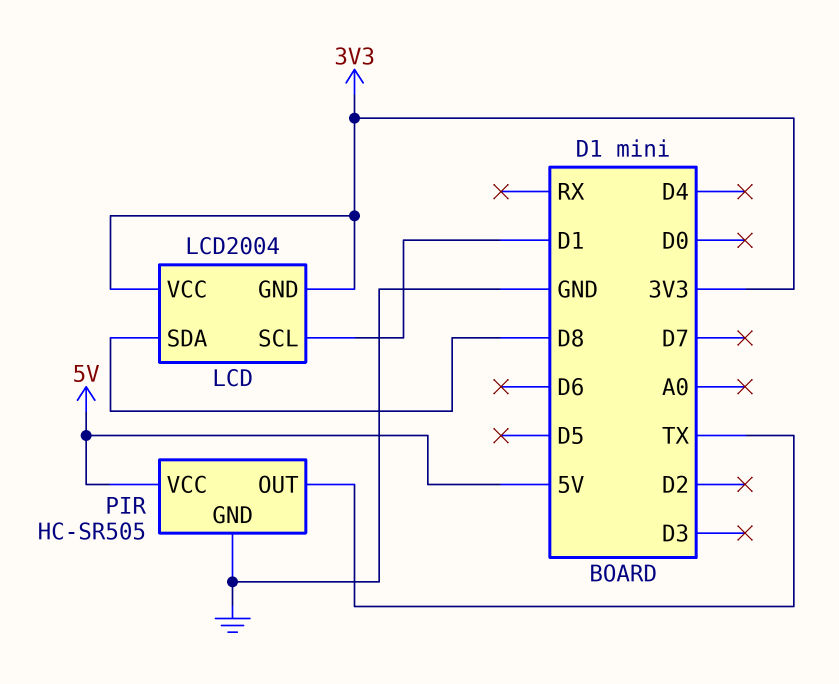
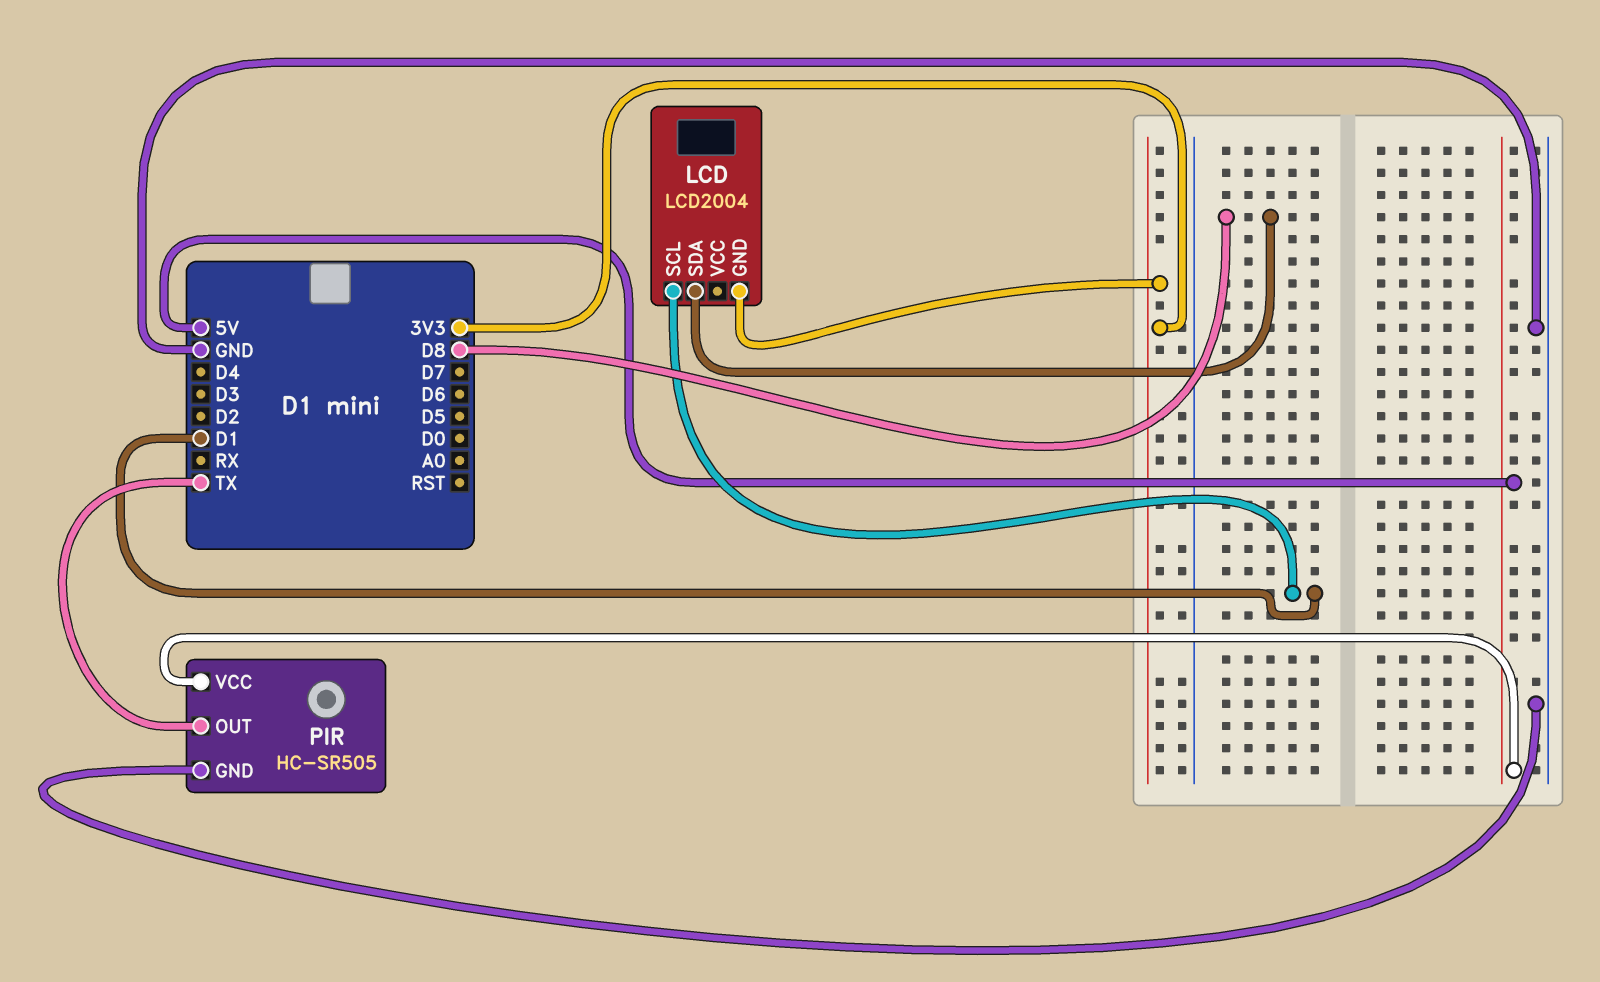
LCD pin VCC: 3V3 -> none

